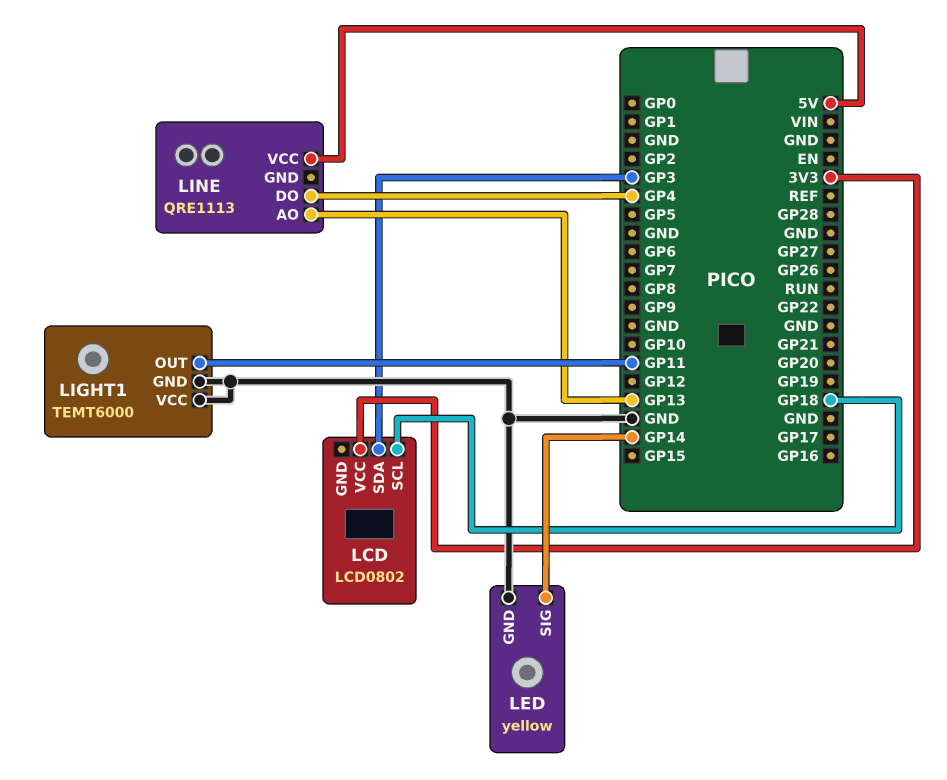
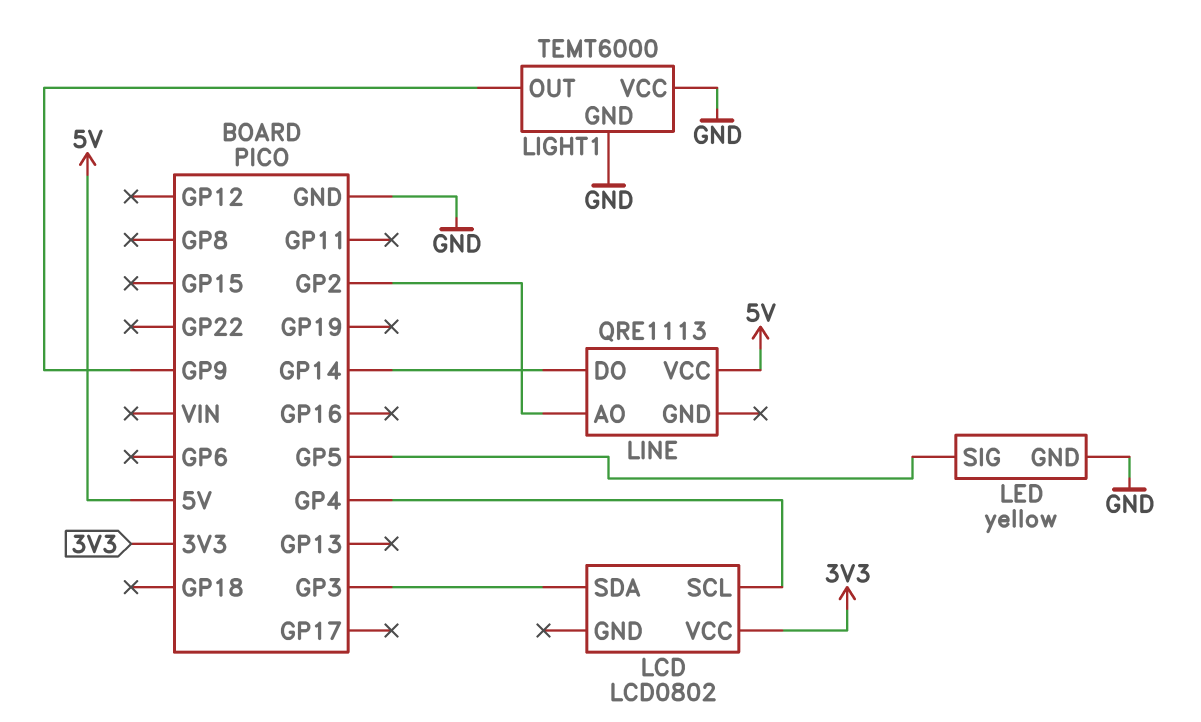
LCD pin SCL: GP18 -> GP4
LED pin SIG: GP14 -> GP5
LIGHT1 pin OUT: GP11 -> GP9
LINE pin AO: GP13 -> GP2
LINE pin DO: GP4 -> GP14

